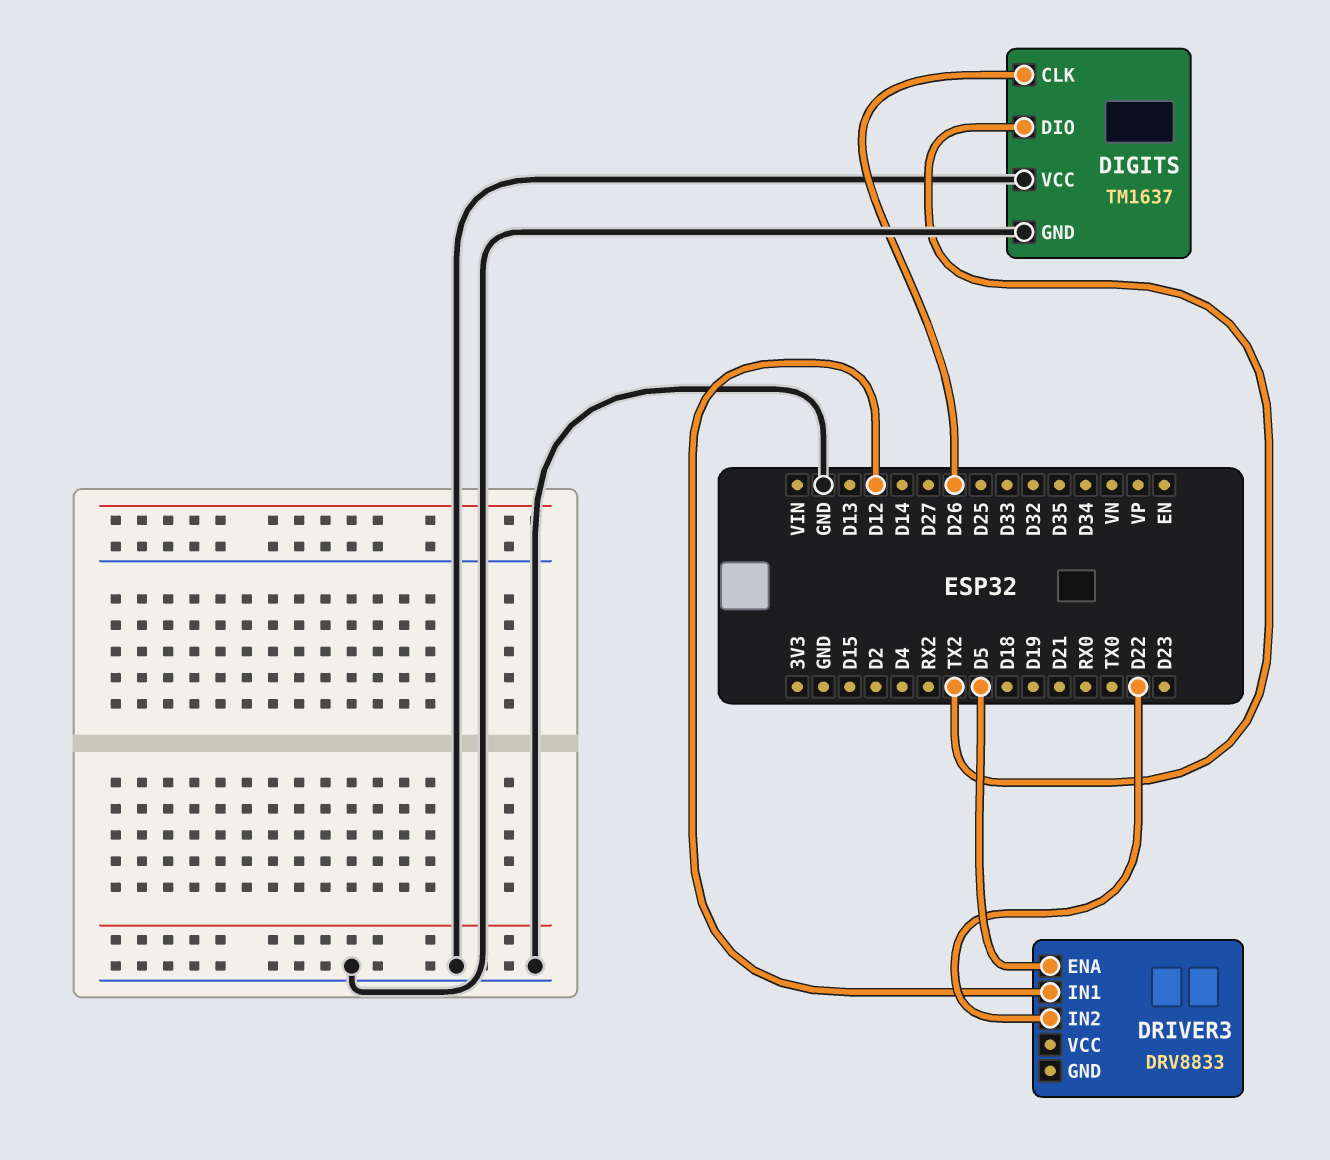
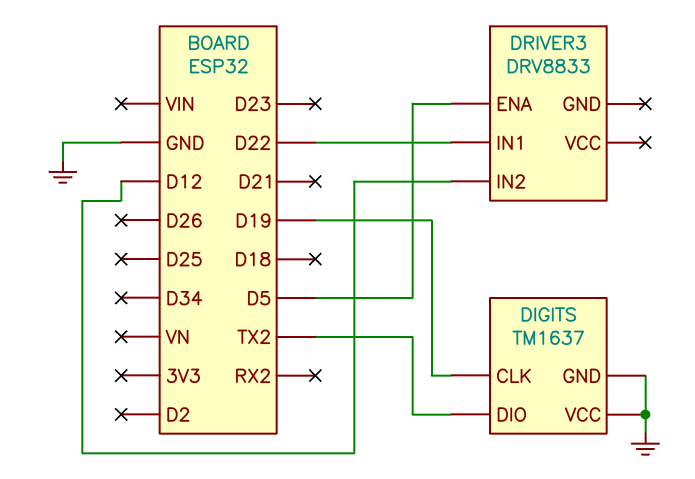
DIGITS pin CLK: D26 -> D19
DRIVER3 pin IN1: D12 -> D22
DRIVER3 pin IN2: D22 -> D12

